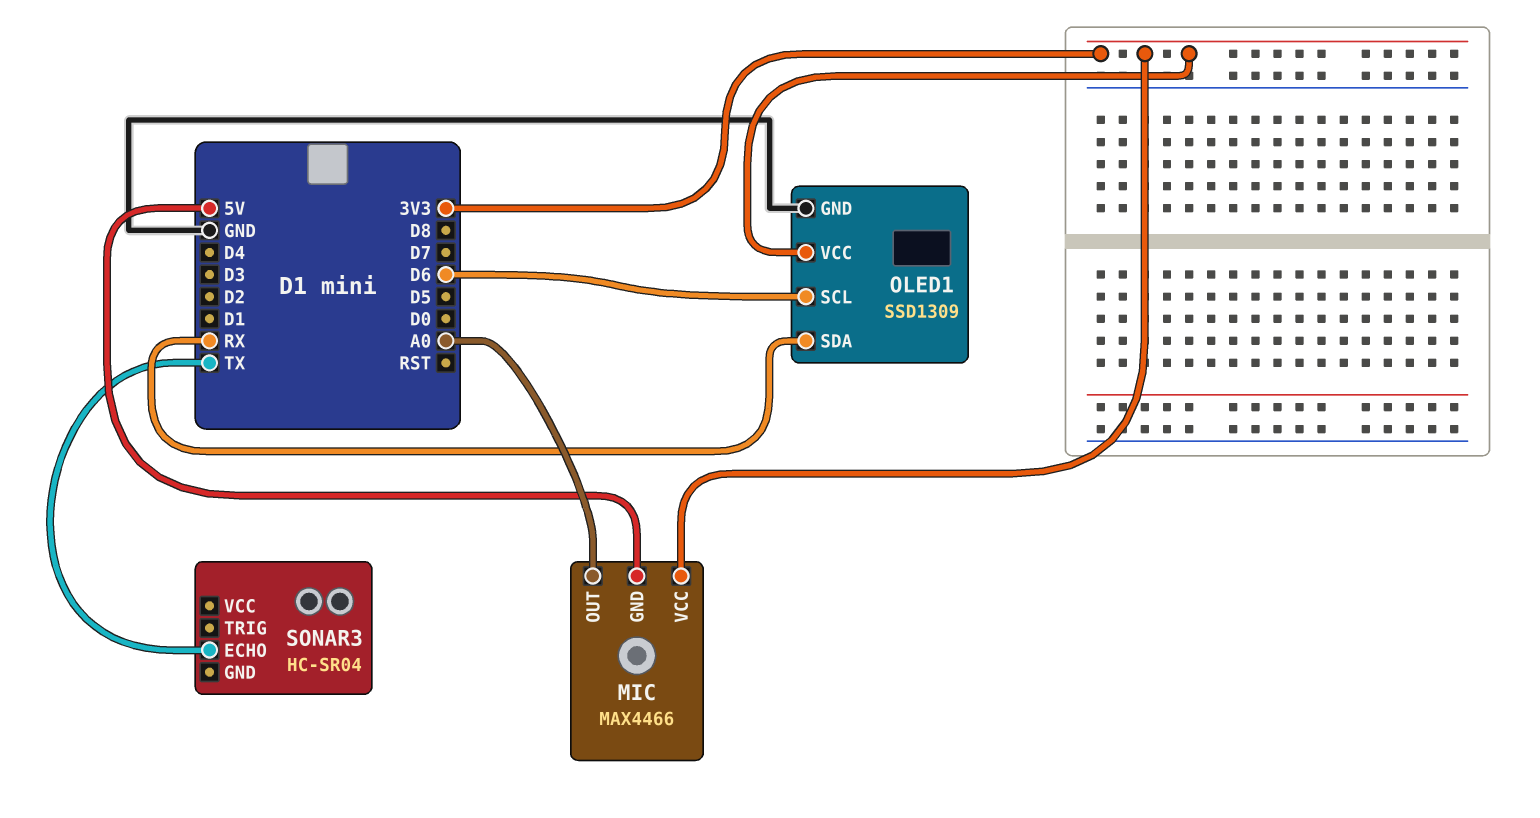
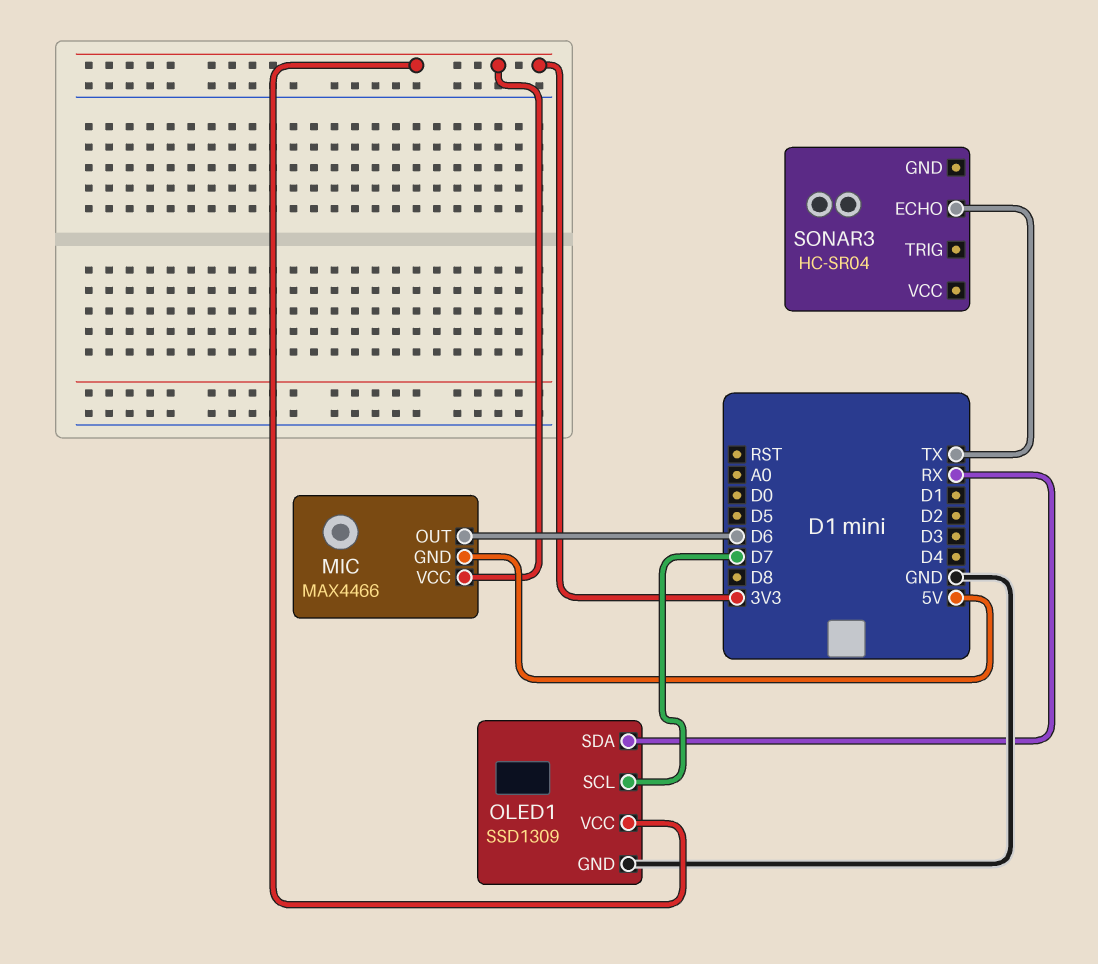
MIC pin OUT: A0 -> D6
OLED1 pin SCL: D6 -> D7

